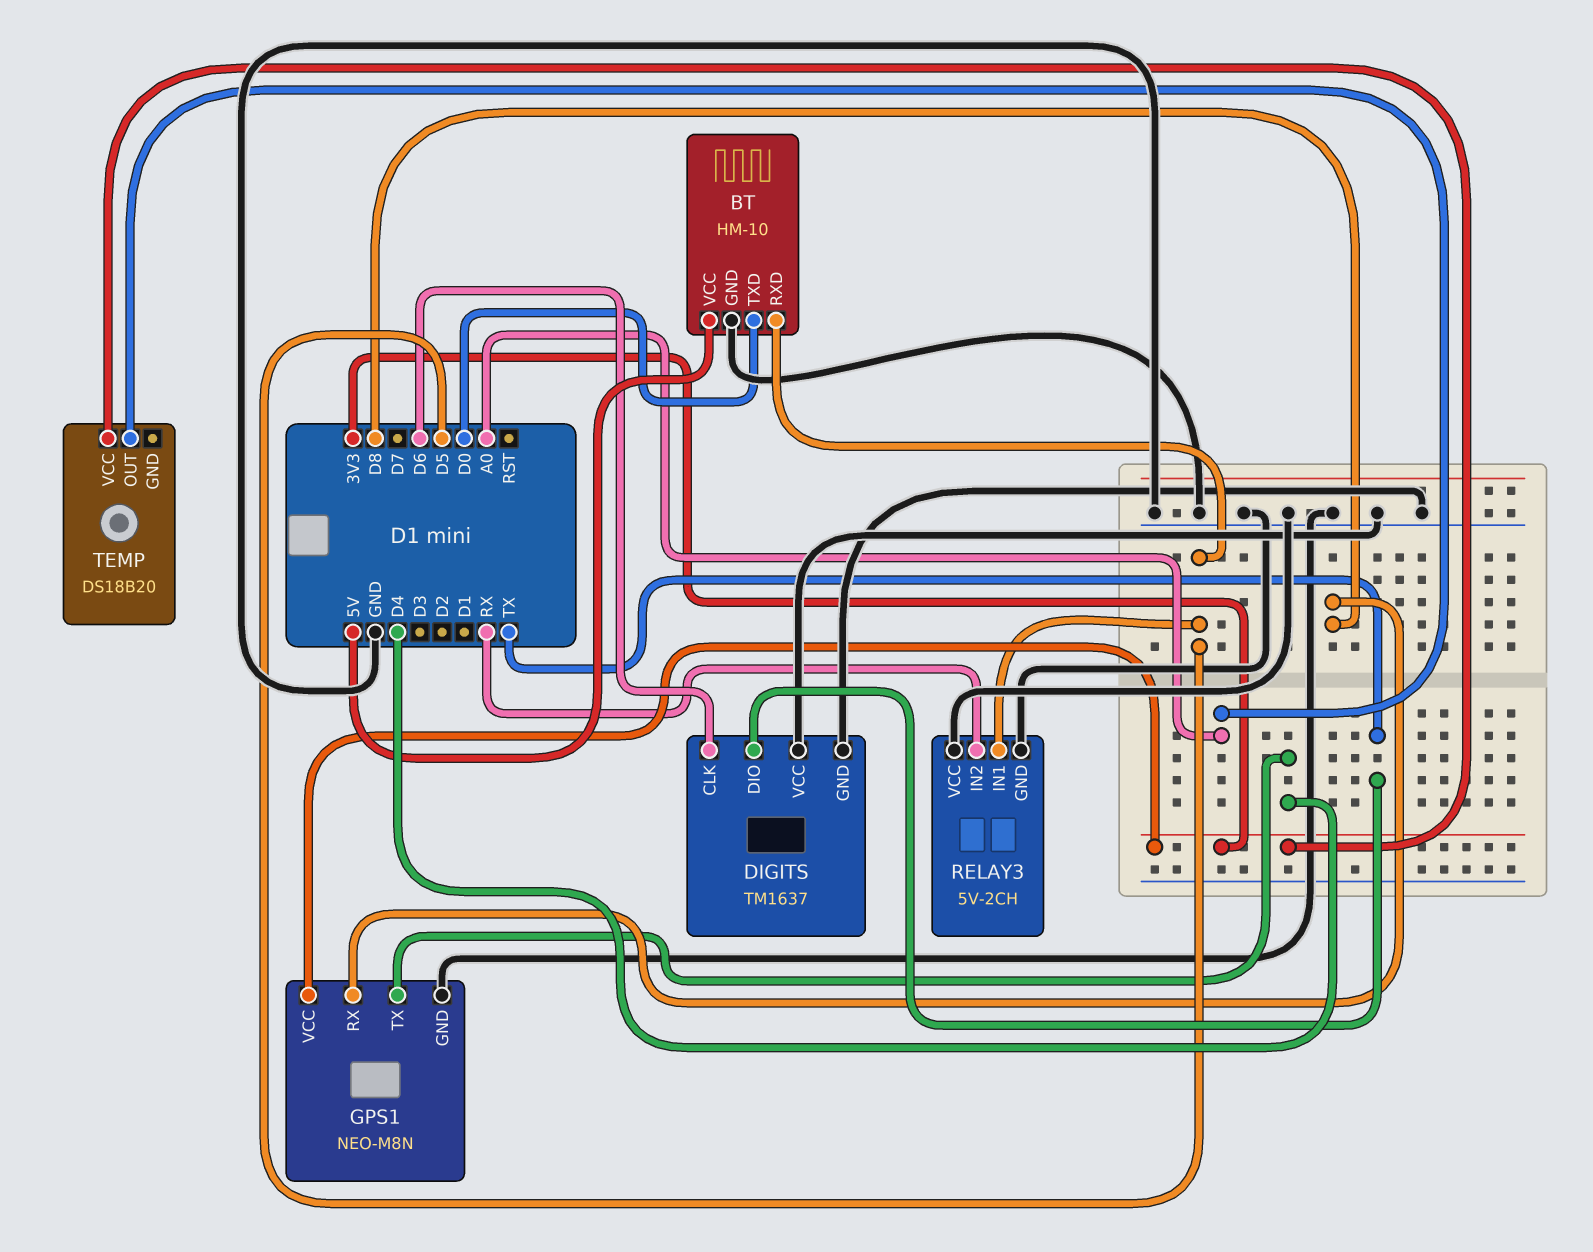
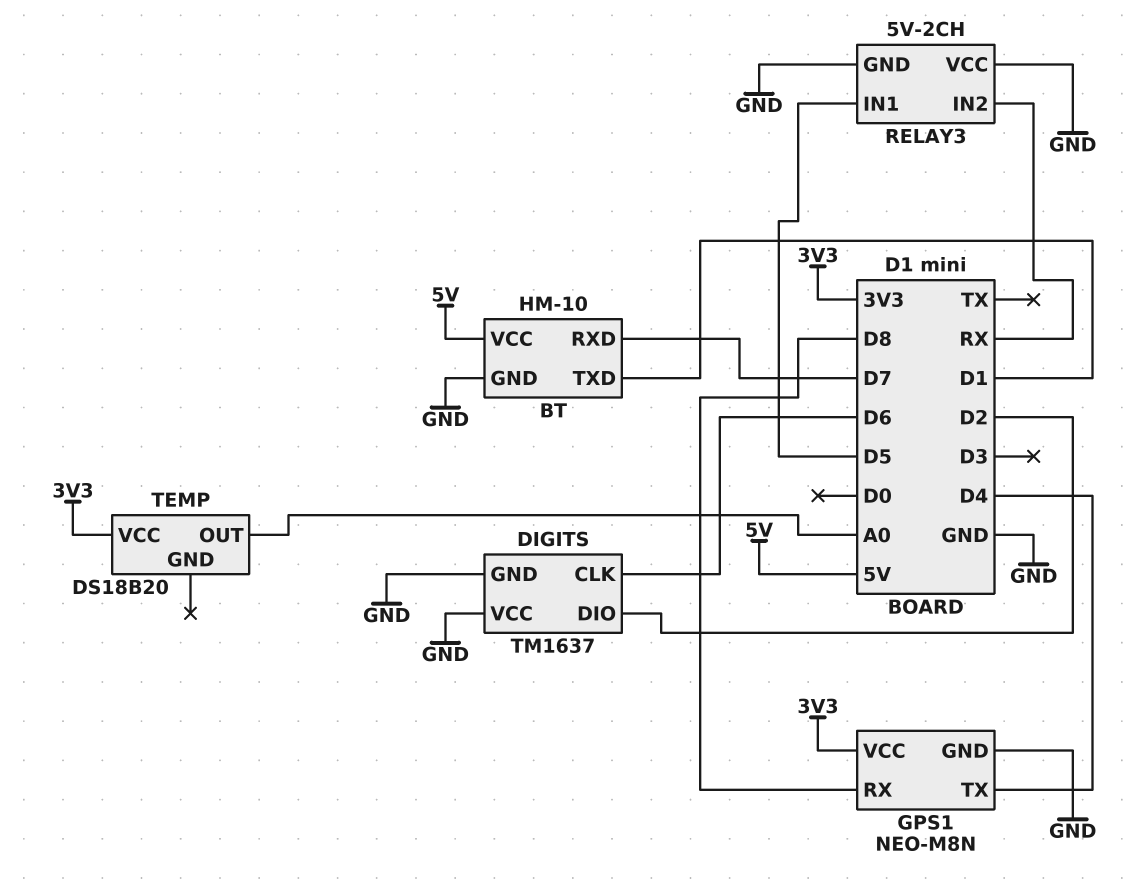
BT pin RXD: D5 -> D7
BT pin TXD: D0 -> D1
DIGITS pin DIO: TX -> D2

